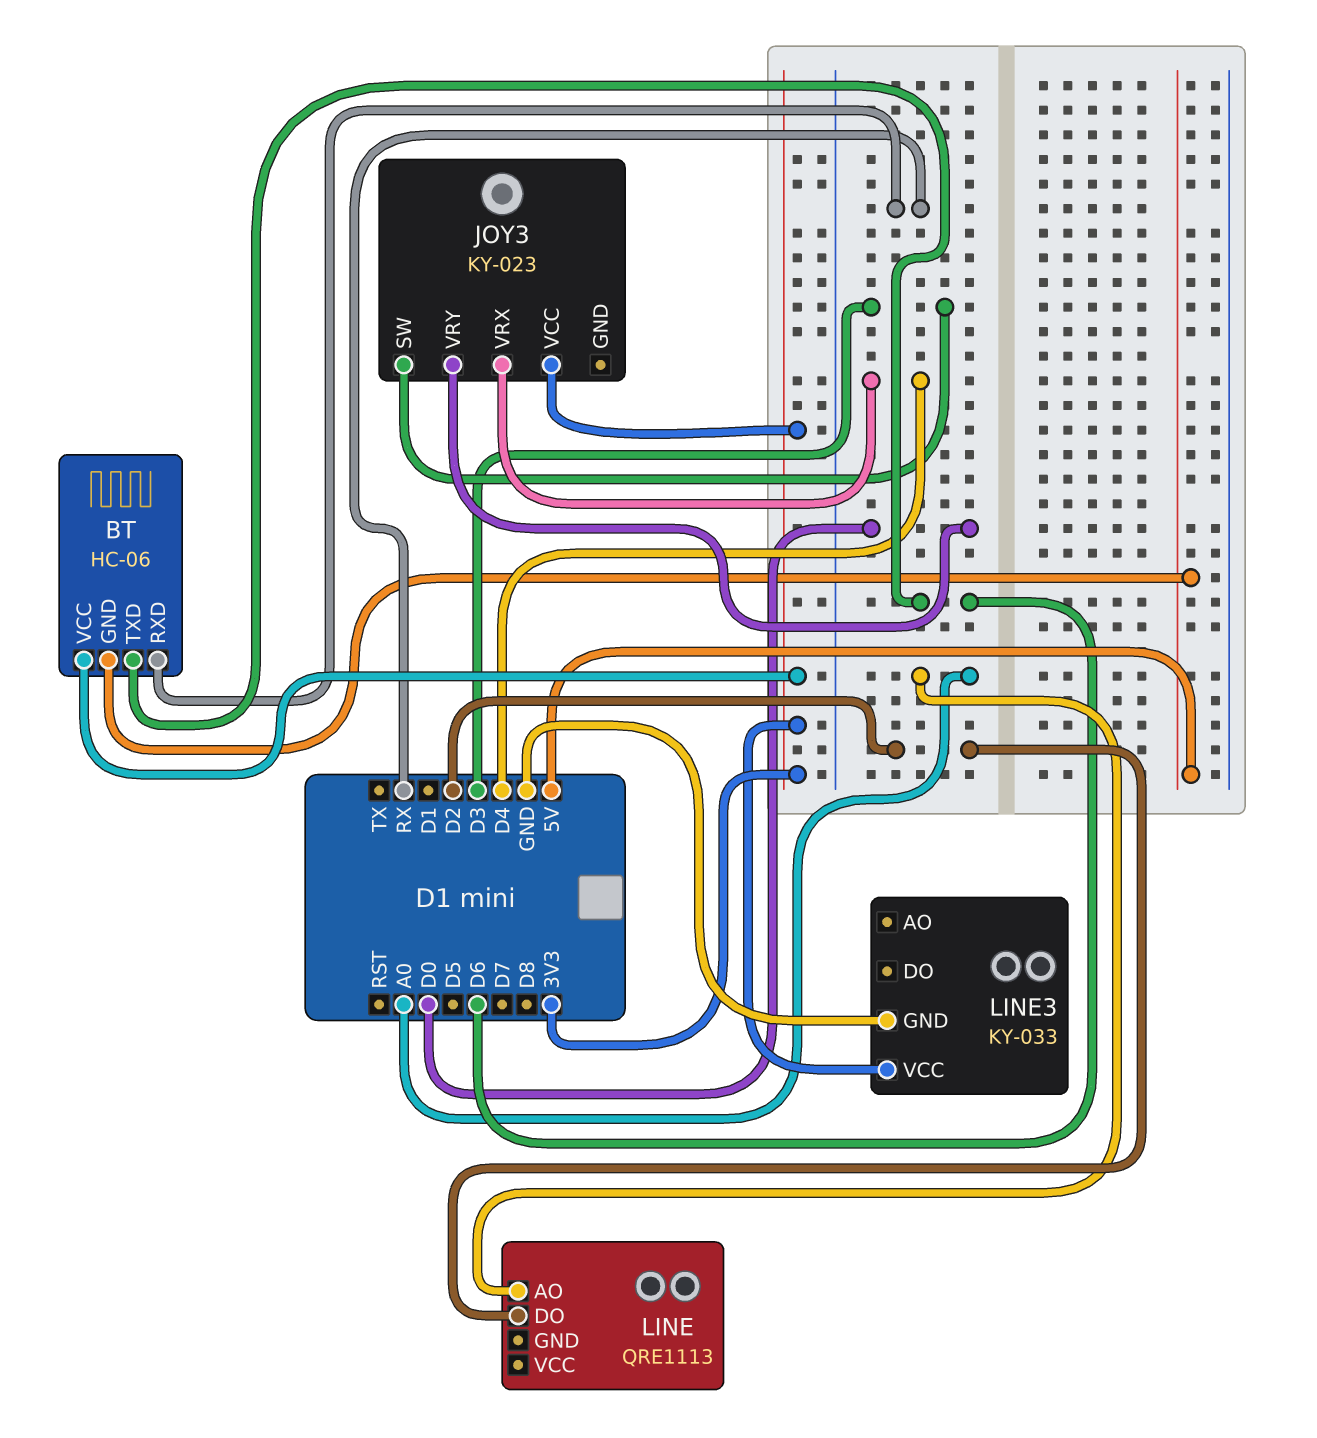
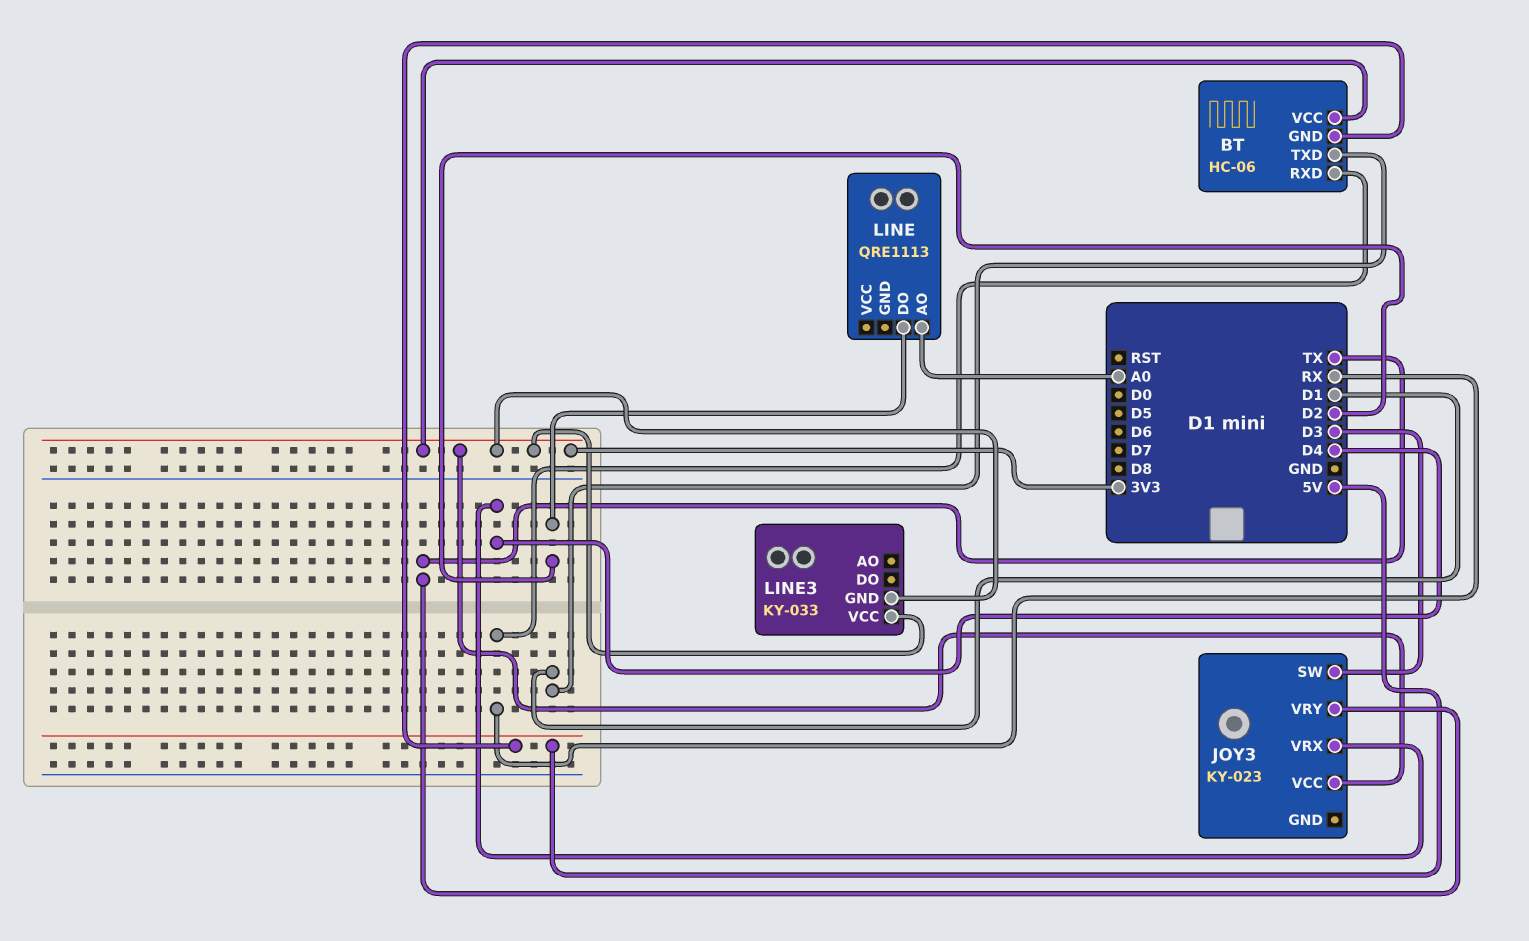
BT pin TXD: D6 -> D1
JOY3 pin VRY: D0 -> TX
LINE3 pin GND: GND -> 3V3

